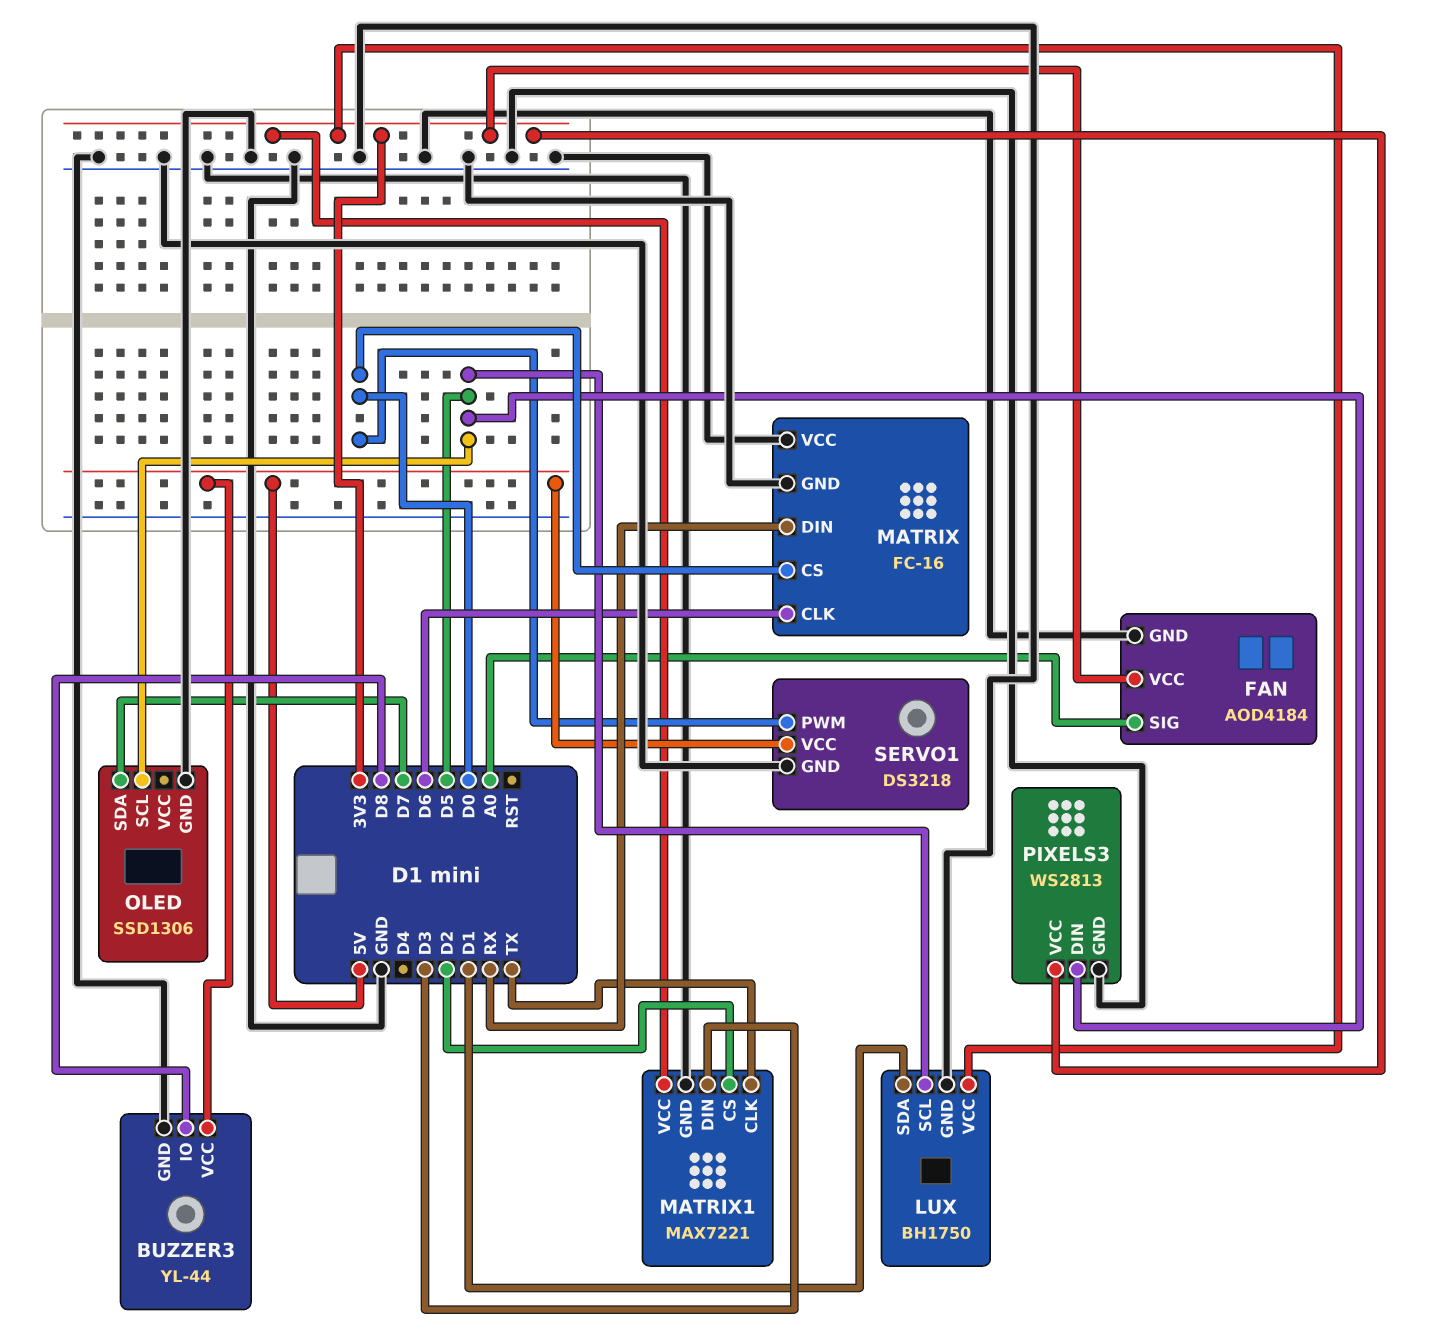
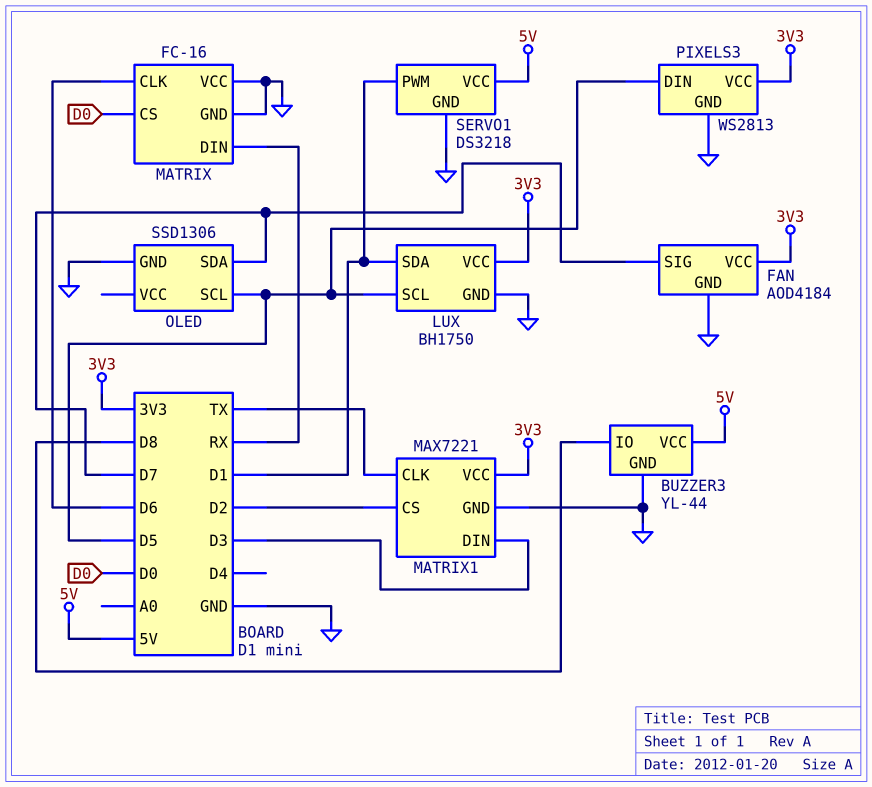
FAN pin SIG: A0 -> D7
SERVO1 pin PWM: D0 -> D1

